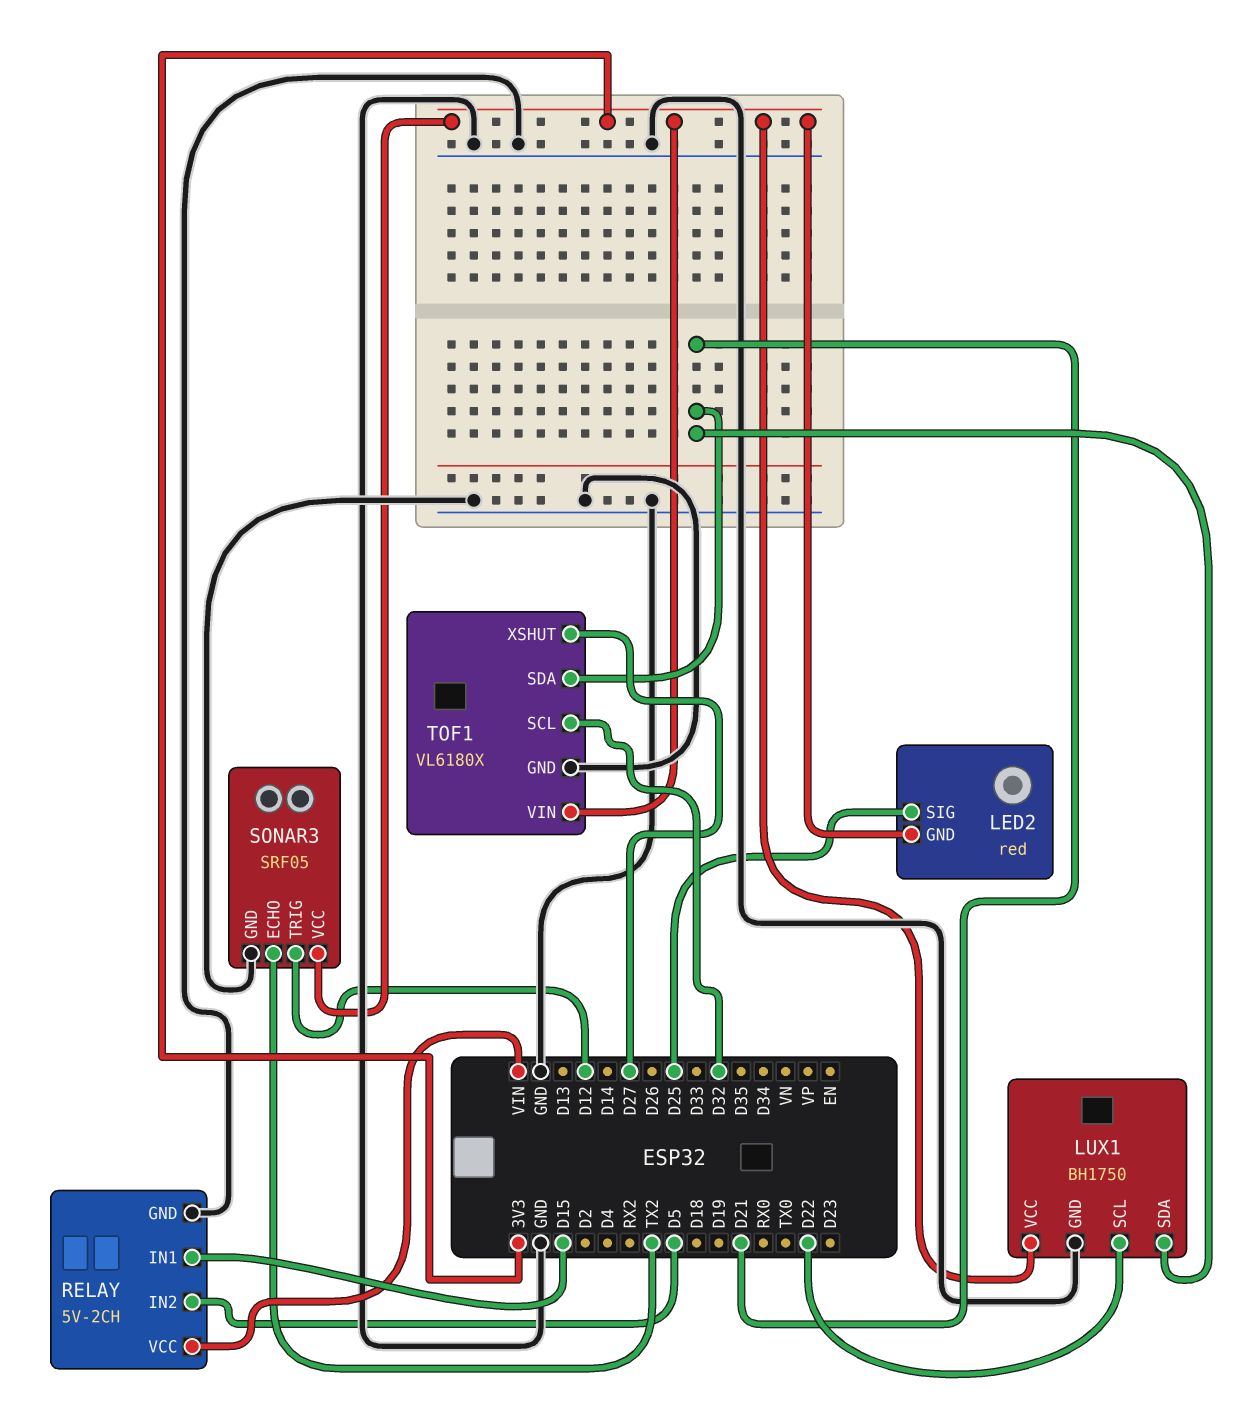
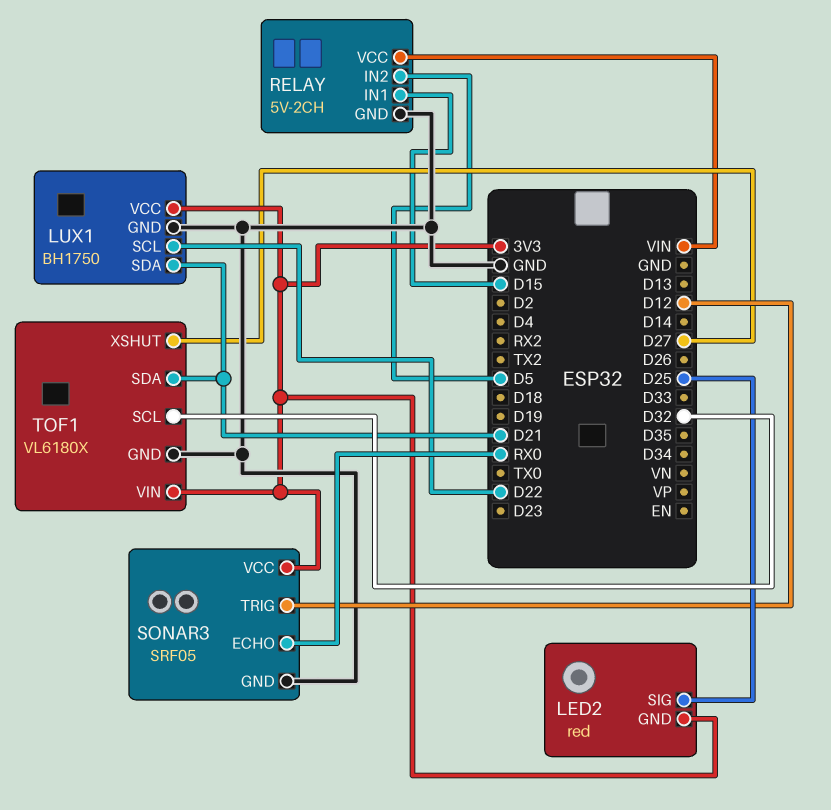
SONAR3 pin ECHO: TX2 -> RX0

